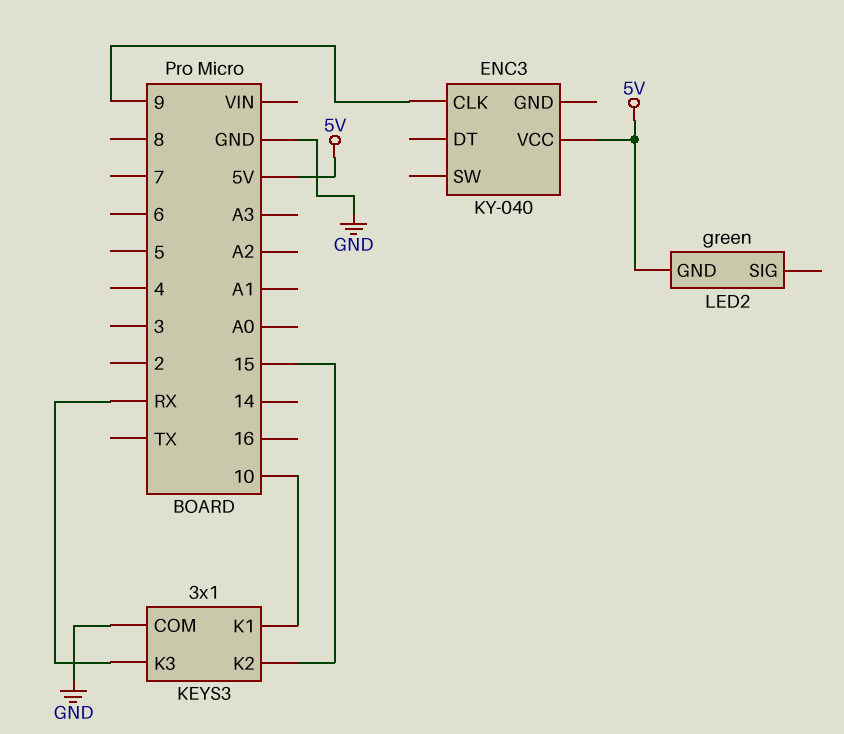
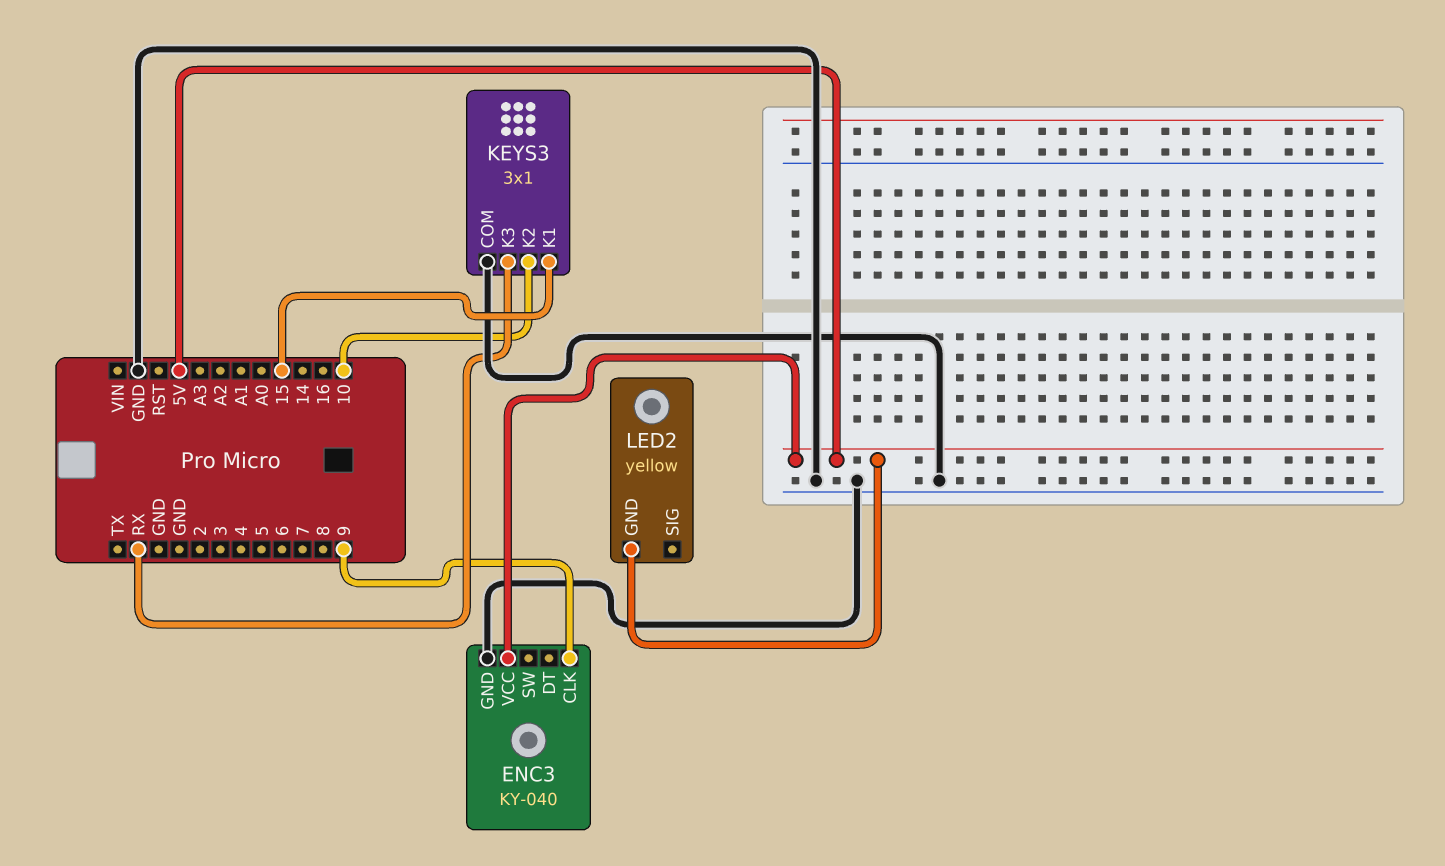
ENC3 pin GND: none -> GND
KEYS3 pin K1: 10 -> 15
KEYS3 pin K2: 15 -> 10
LED2: green -> yellow

